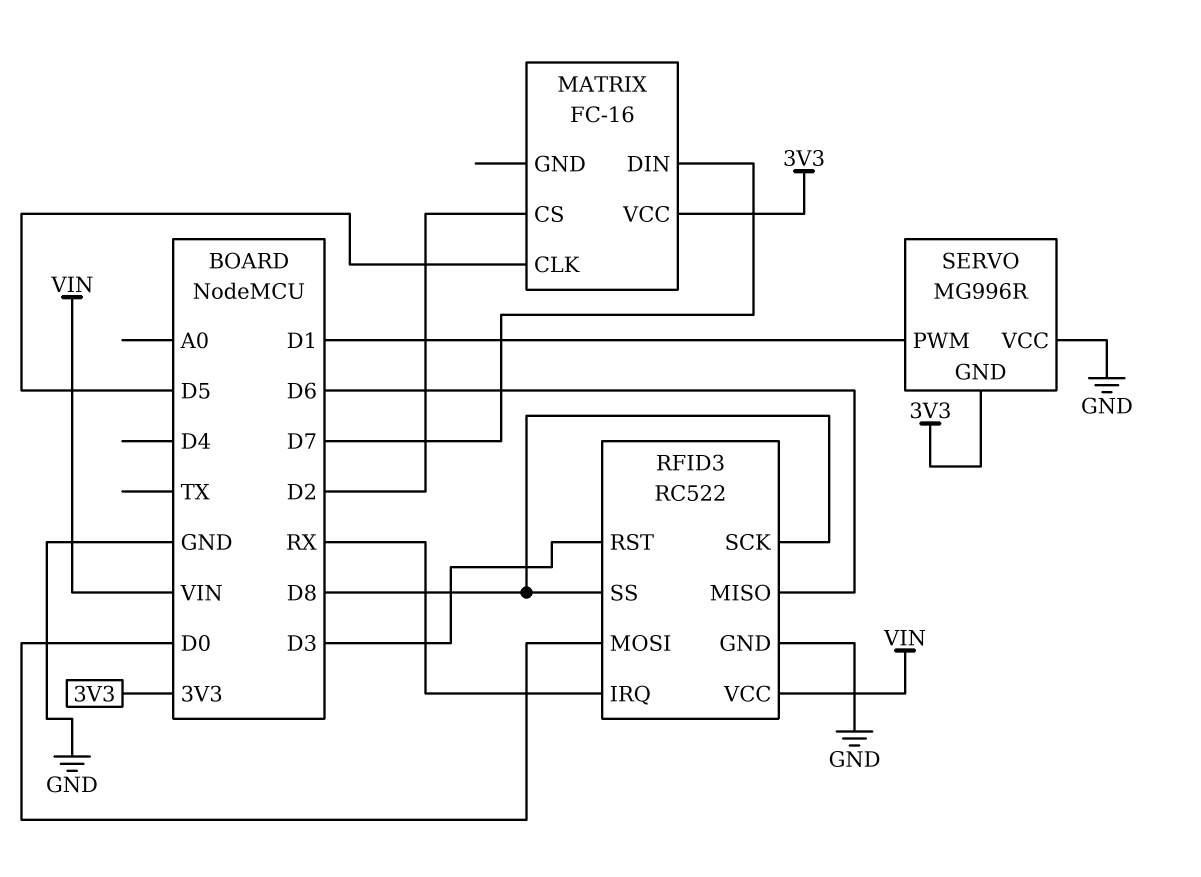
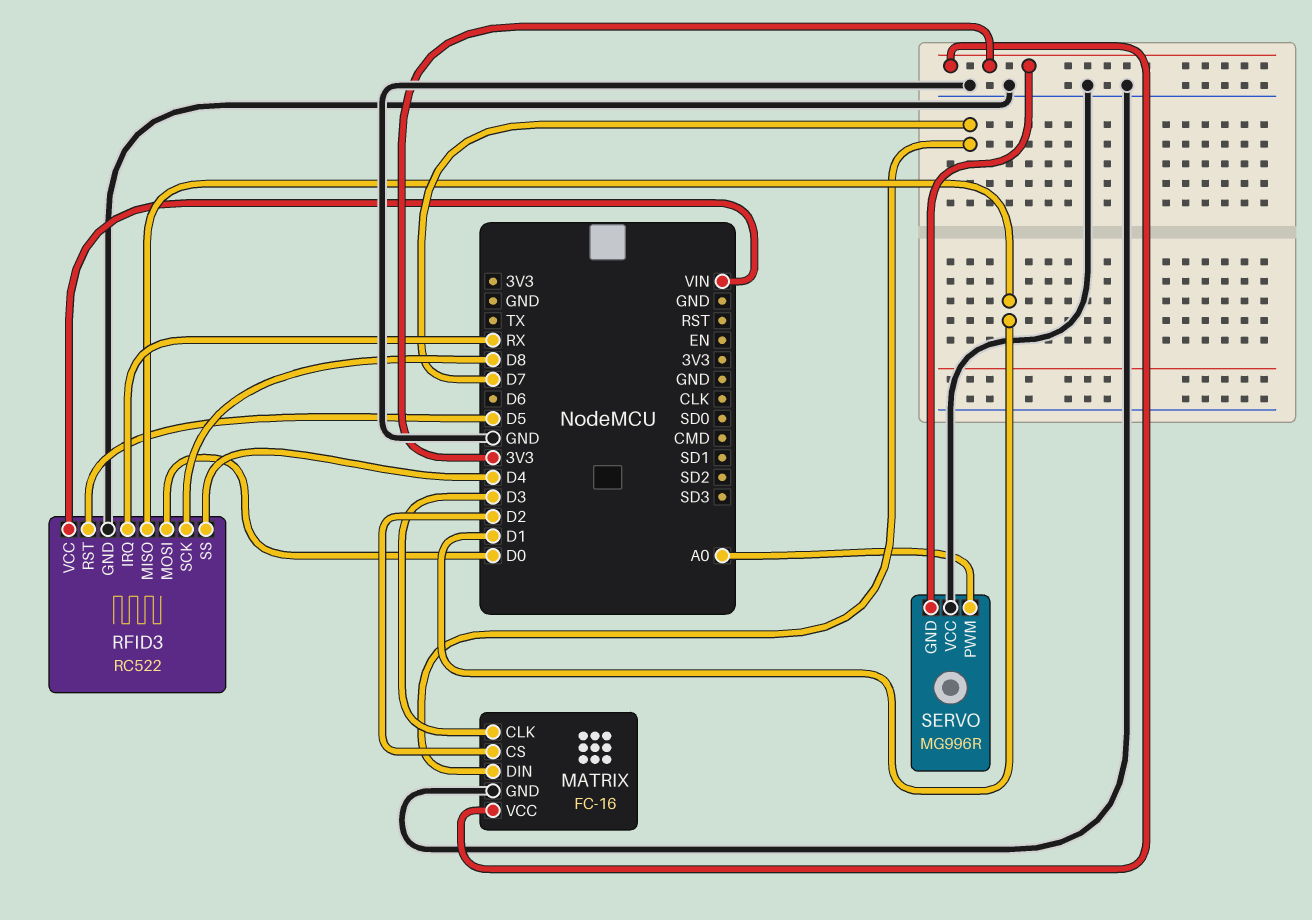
MATRIX pin CLK: D5 -> D3
MATRIX pin GND: none -> GND
RFID3 pin MISO: D6 -> D1
RFID3 pin RST: D3 -> D5
RFID3 pin SS: D8 -> D4
SERVO pin PWM: D1 -> A0

